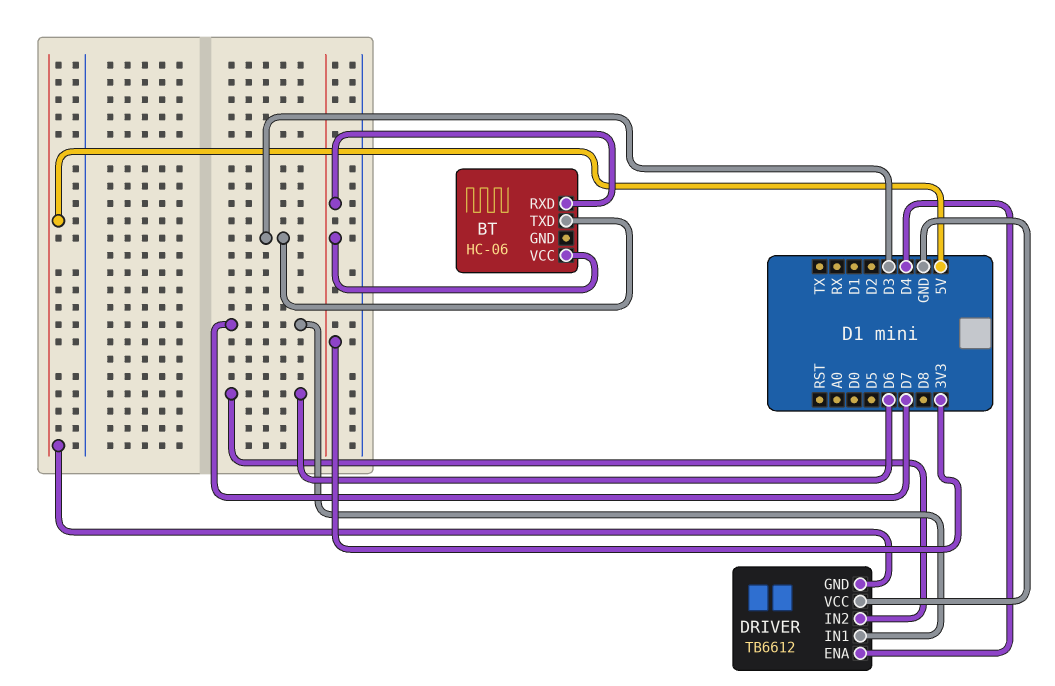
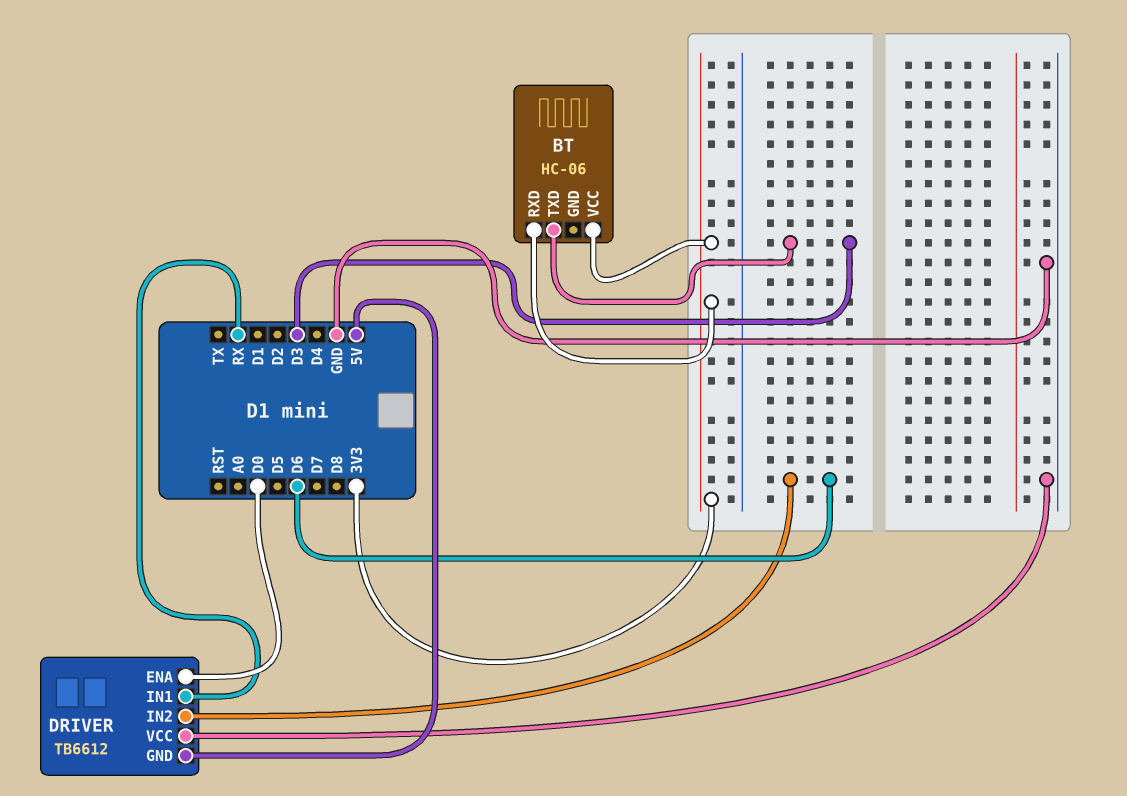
DRIVER pin ENA: D4 -> D0
DRIVER pin IN1: D7 -> RX

